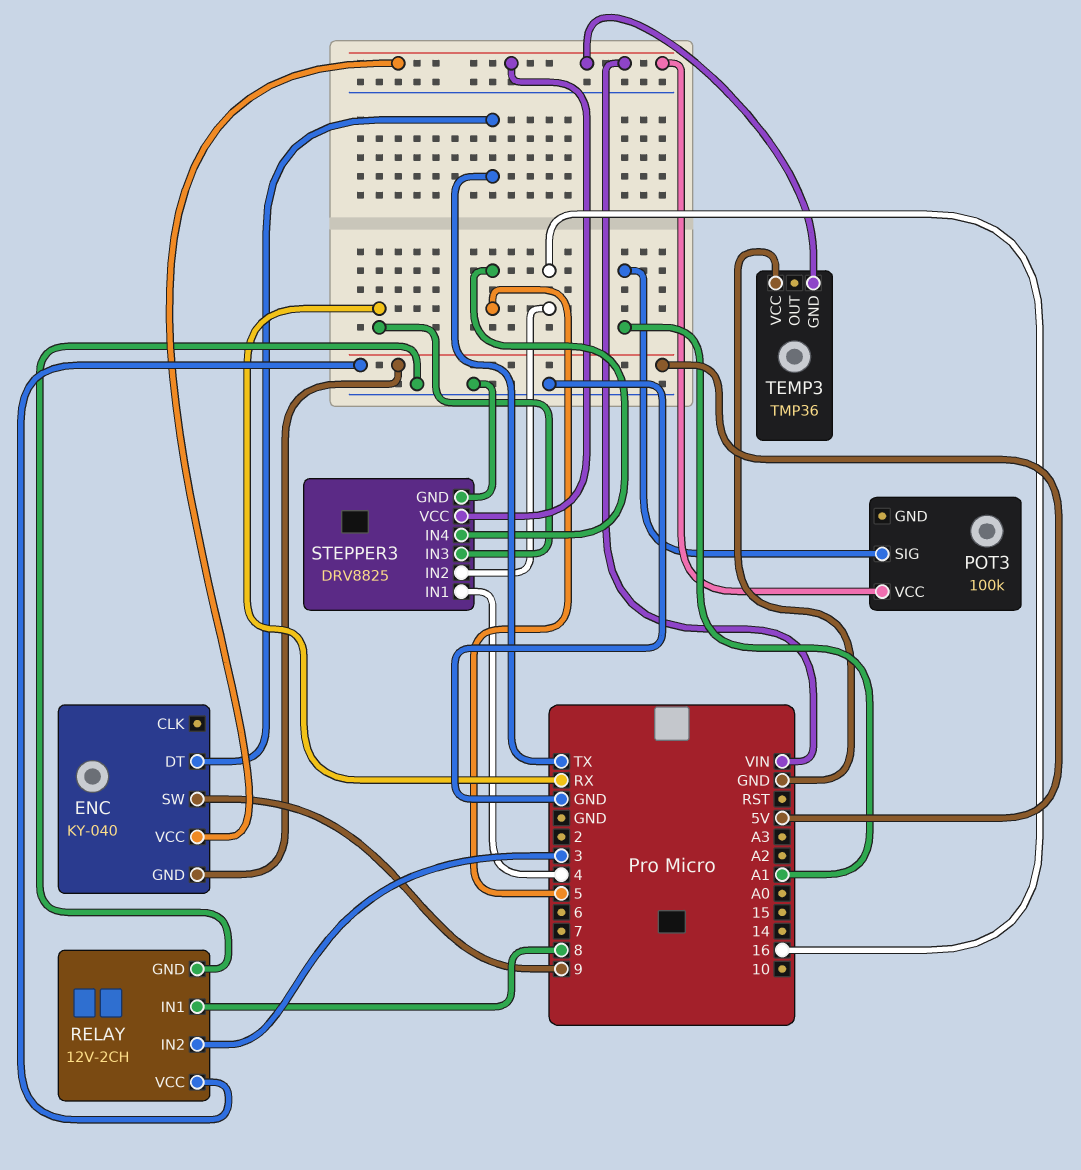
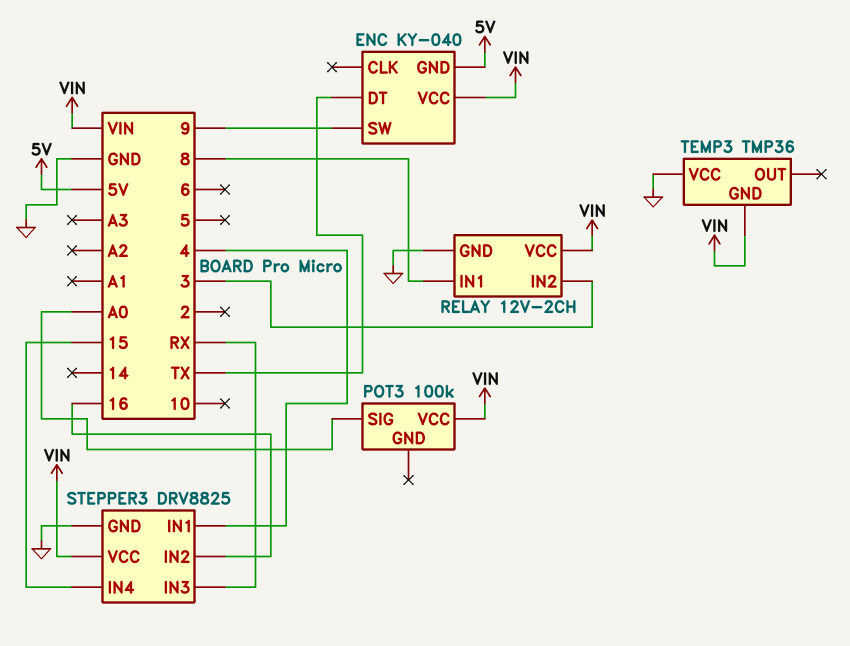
POT3 pin SIG: A1 -> A0
RELAY pin VCC: 5V -> VIN
STEPPER3 pin IN4: 5 -> 15

